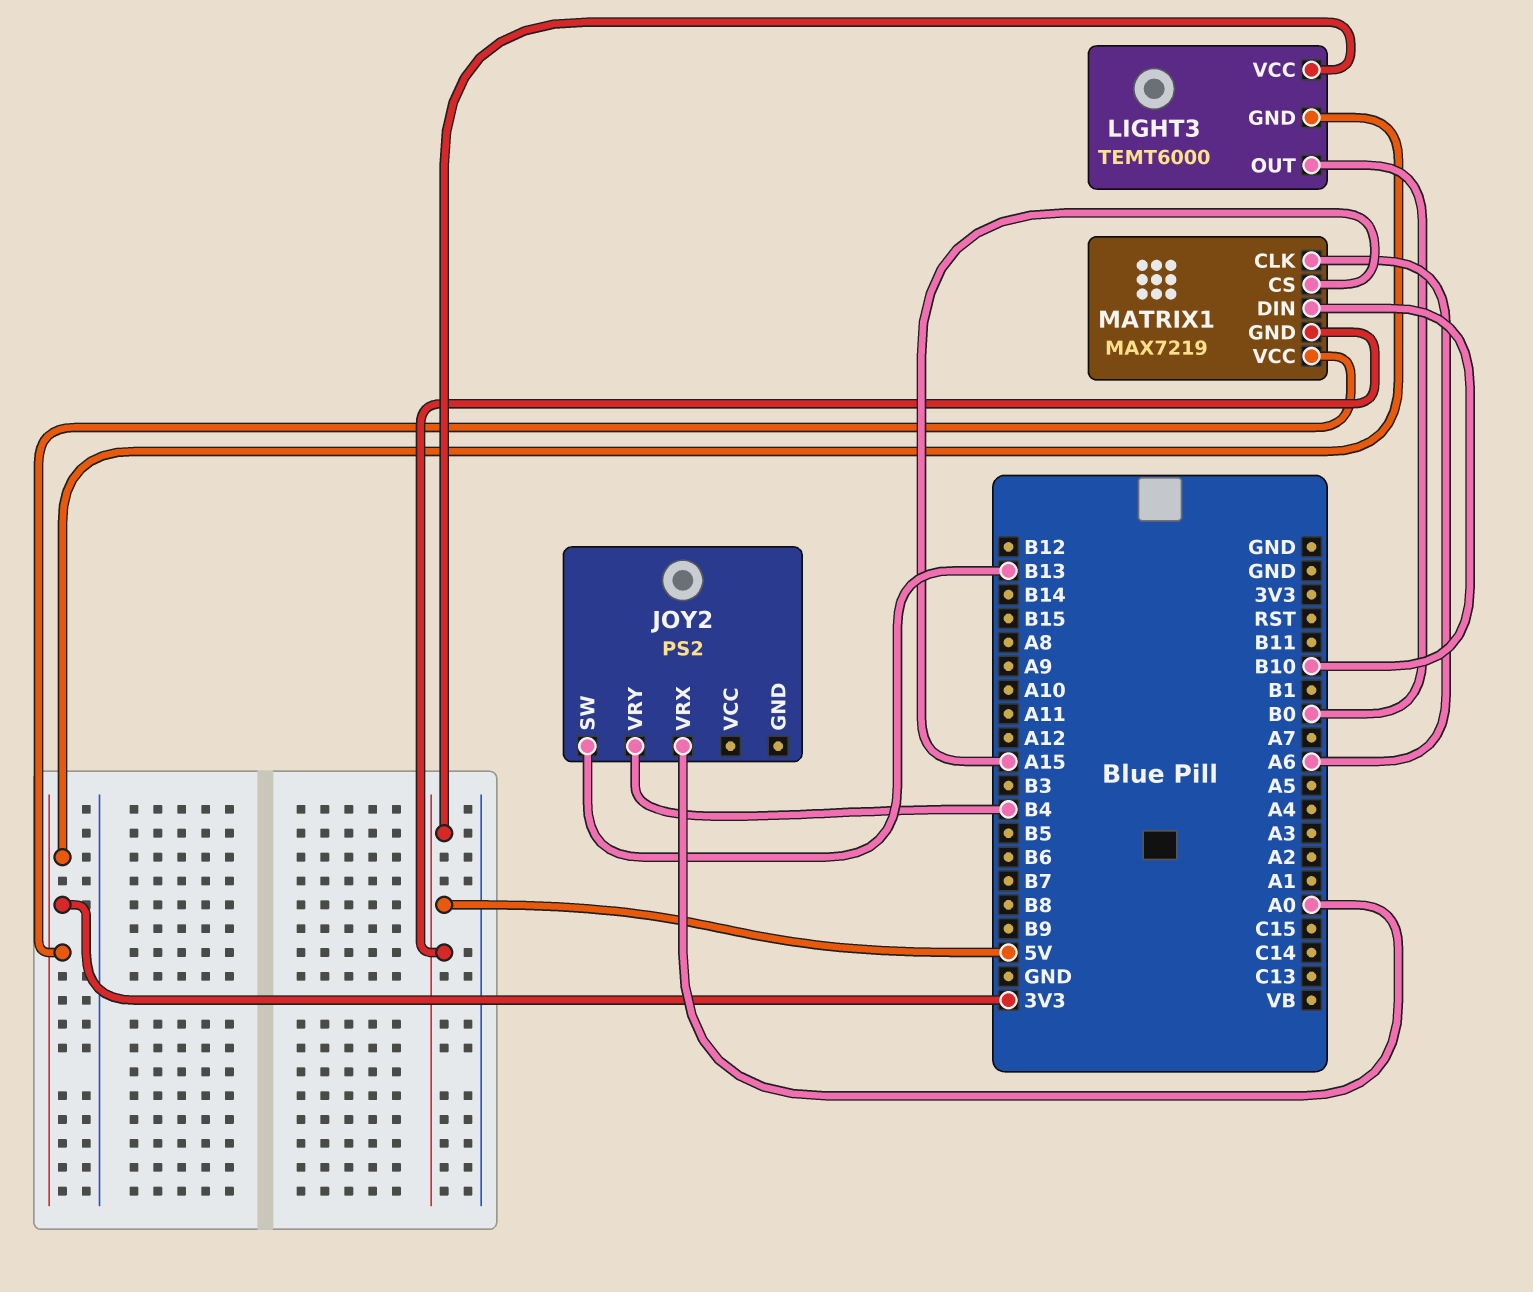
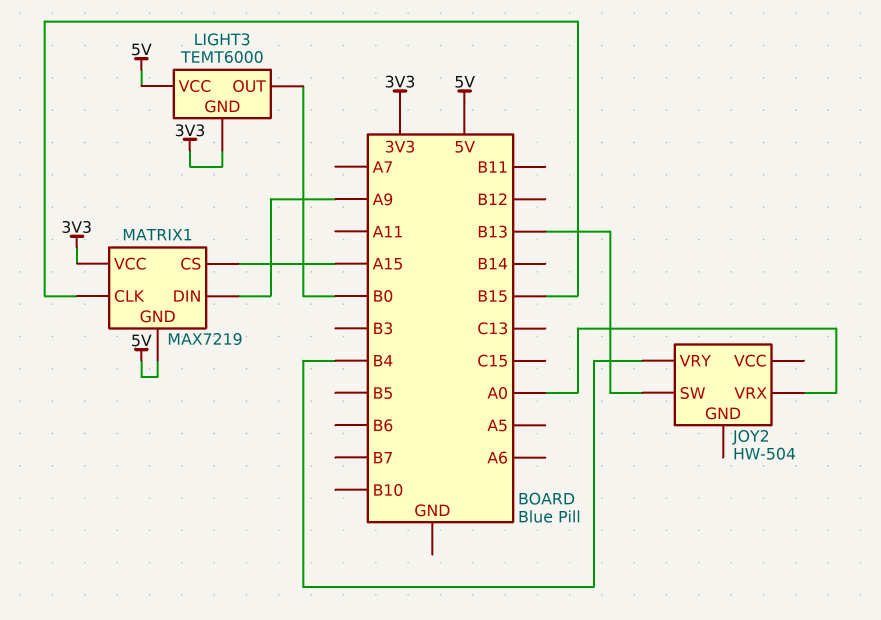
JOY2: PS2 -> HW-504
MATRIX1 pin CLK: A6 -> B15
MATRIX1 pin DIN: B10 -> A9

